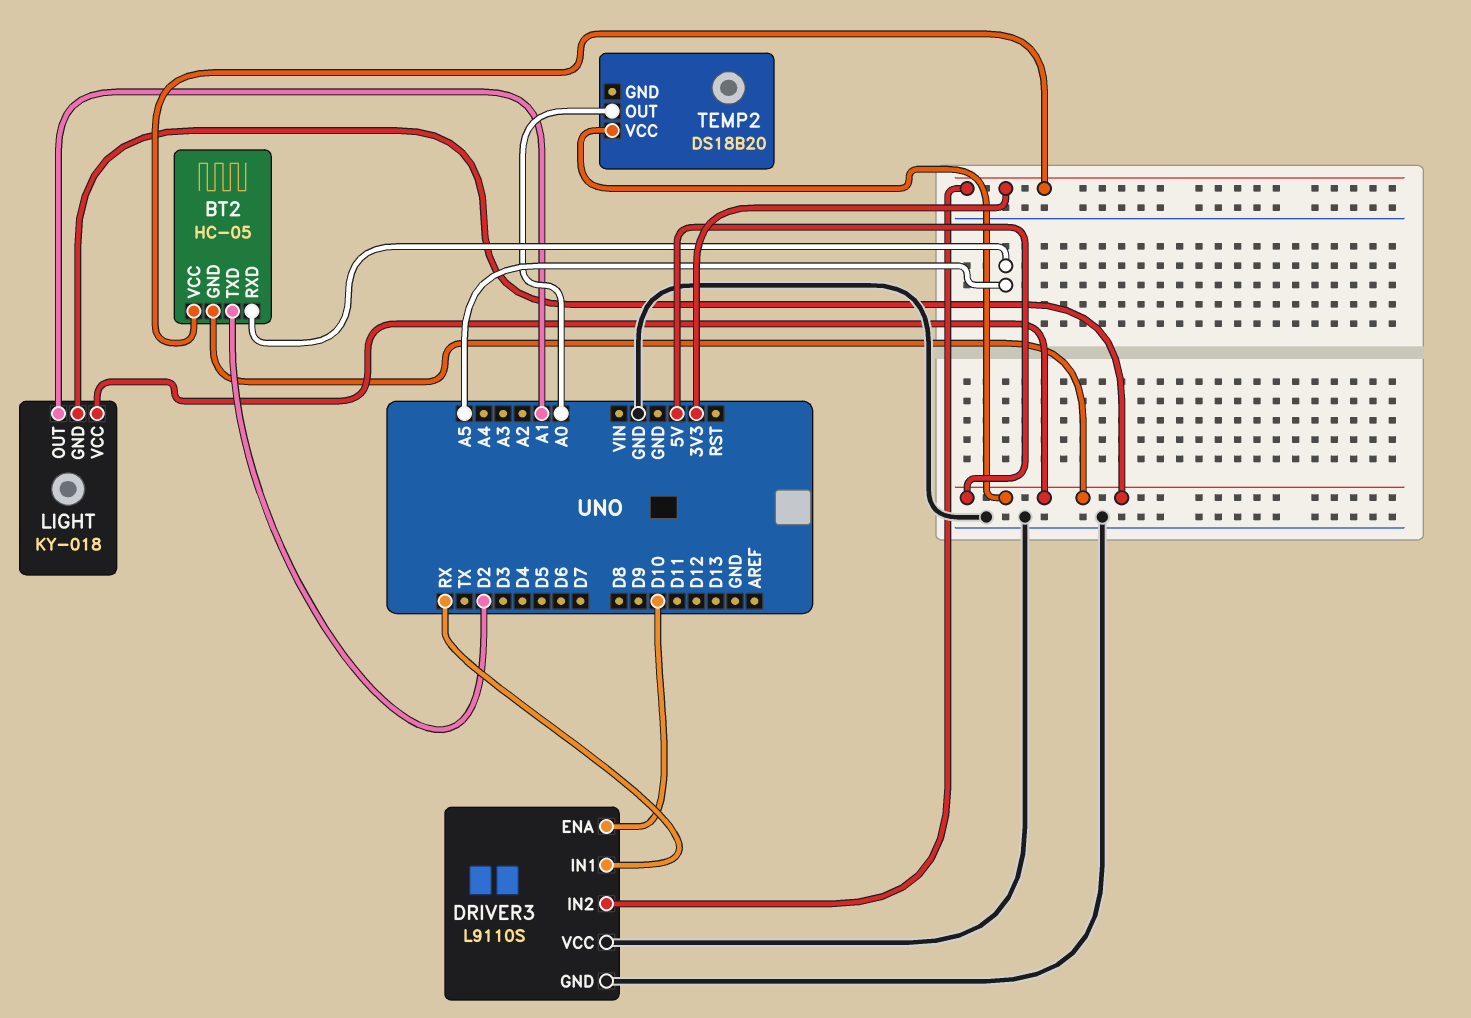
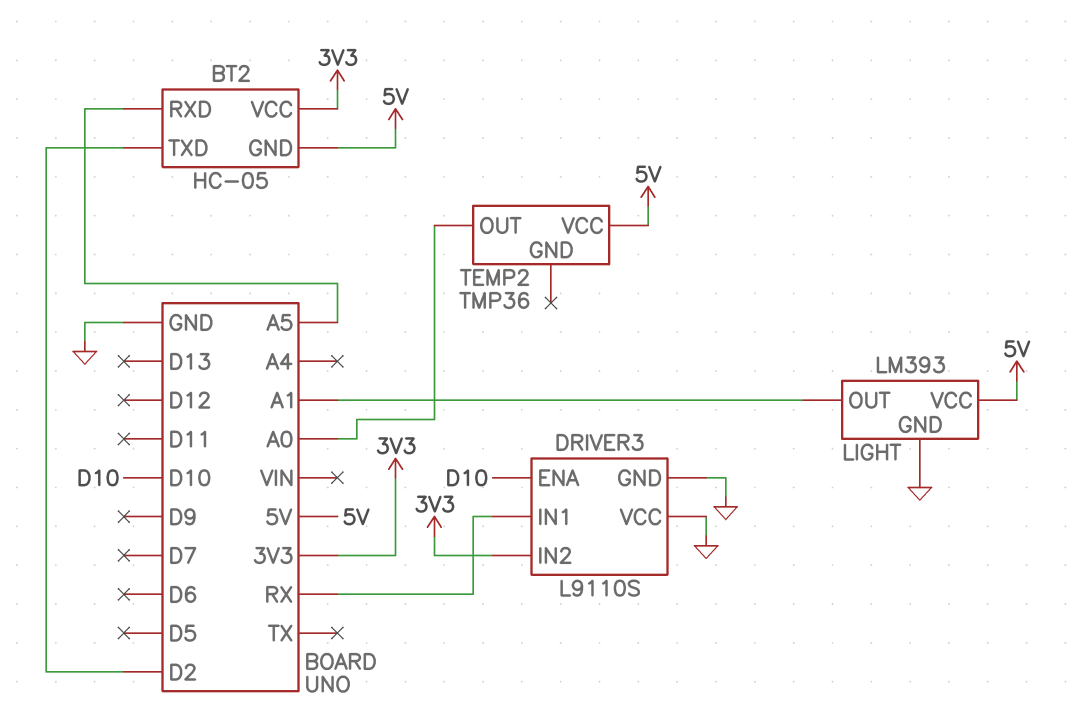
LIGHT: KY-018 -> LM393
LIGHT pin GND: 5V -> GND
TEMP2: DS18B20 -> TMP36

